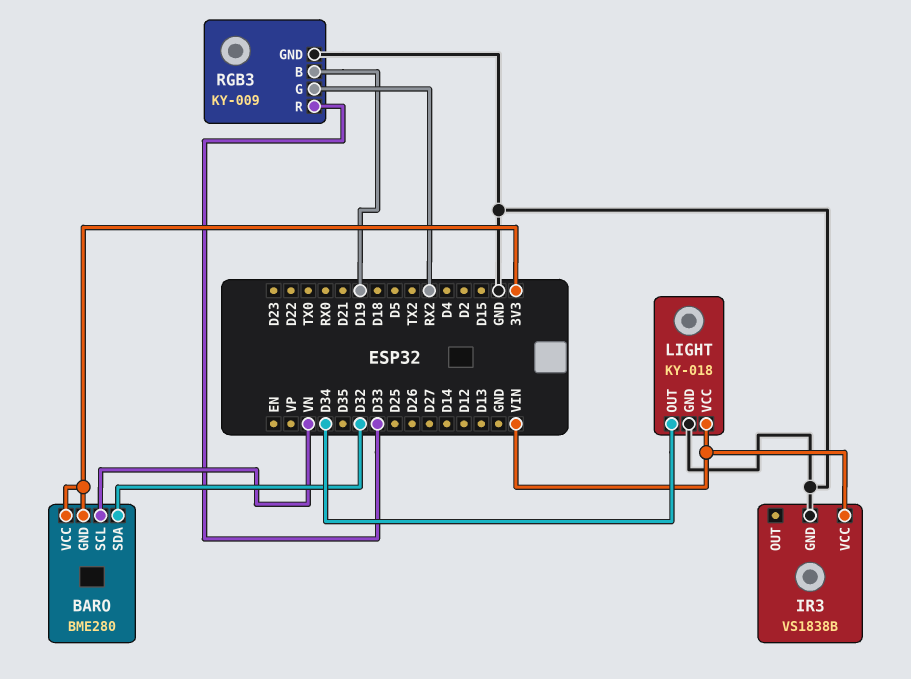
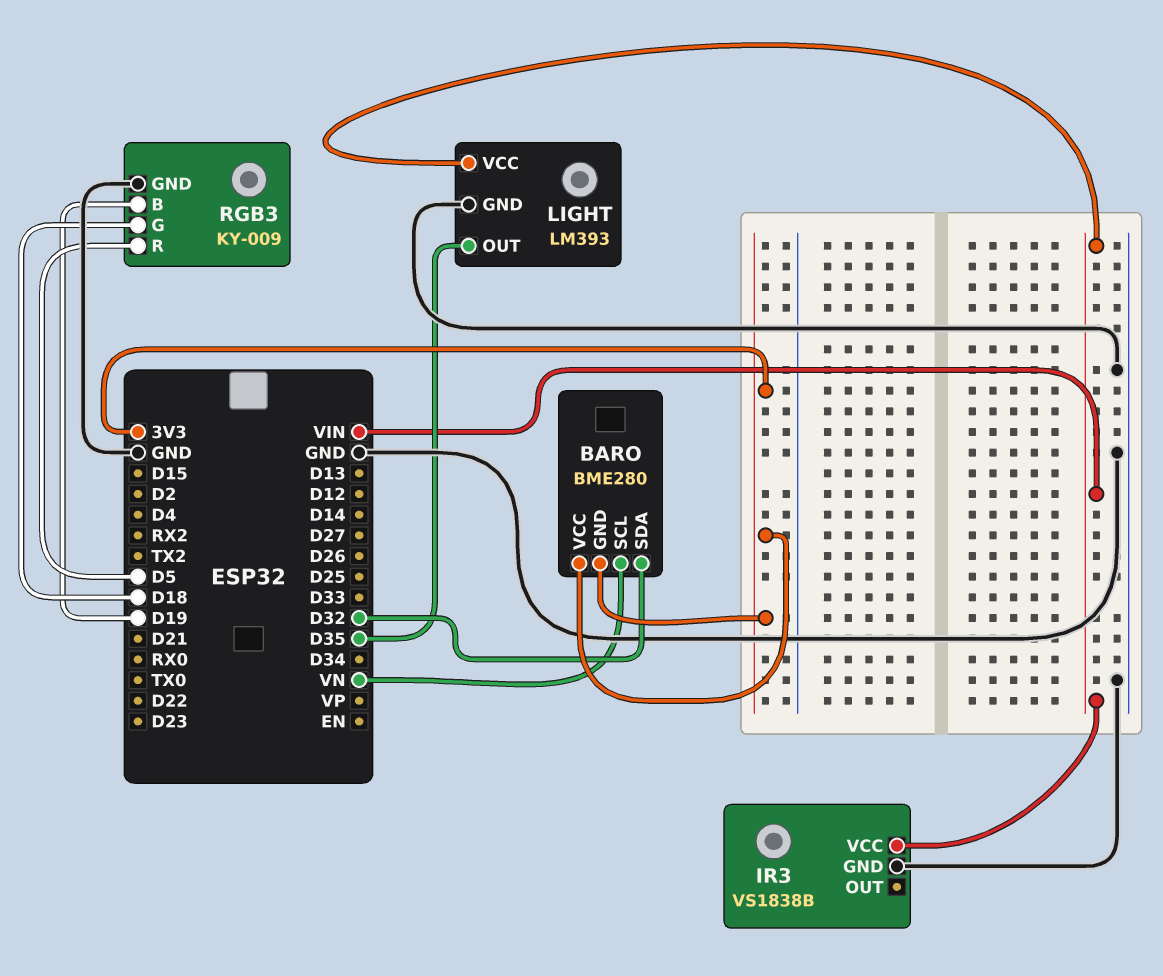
LIGHT: KY-018 -> LM393
LIGHT pin OUT: D34 -> D35
RGB3 pin G: RX2 -> D18
RGB3 pin R: D33 -> D5

